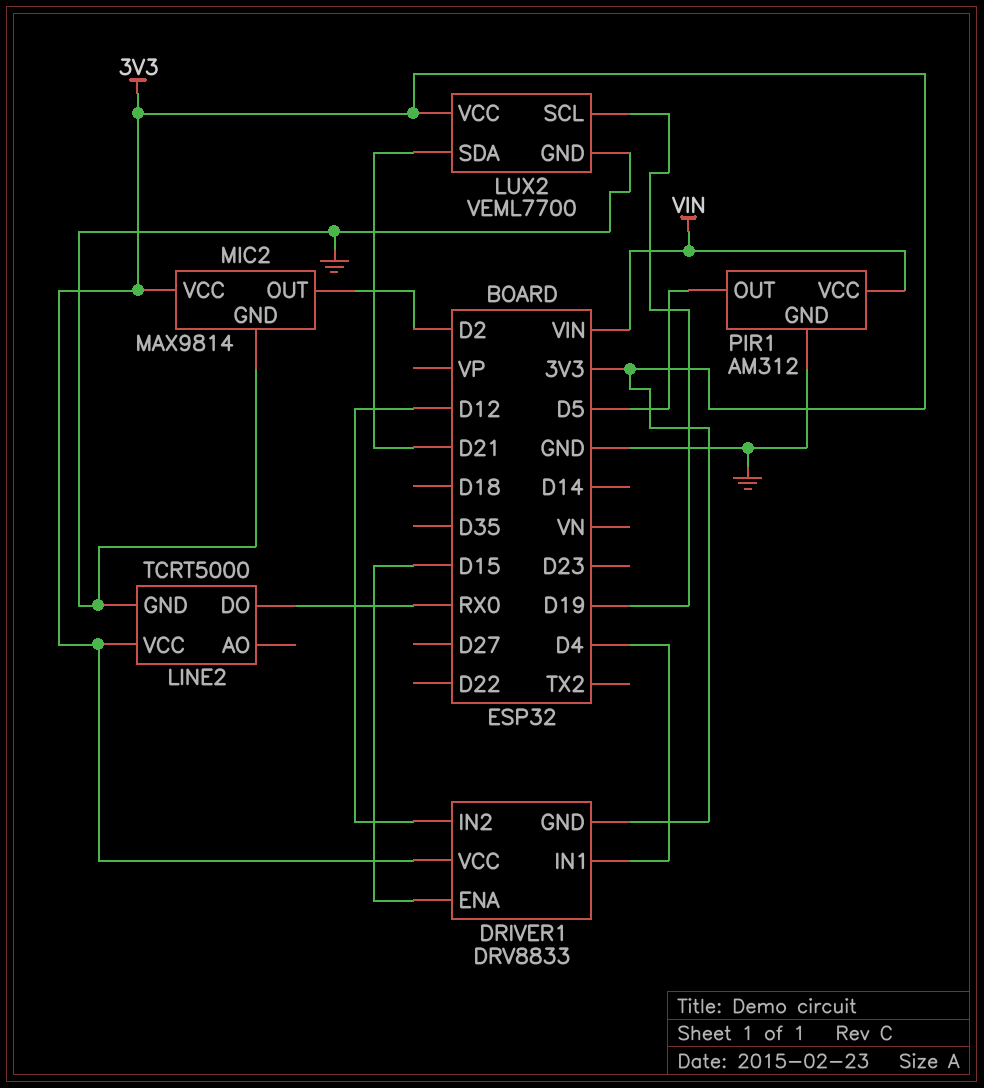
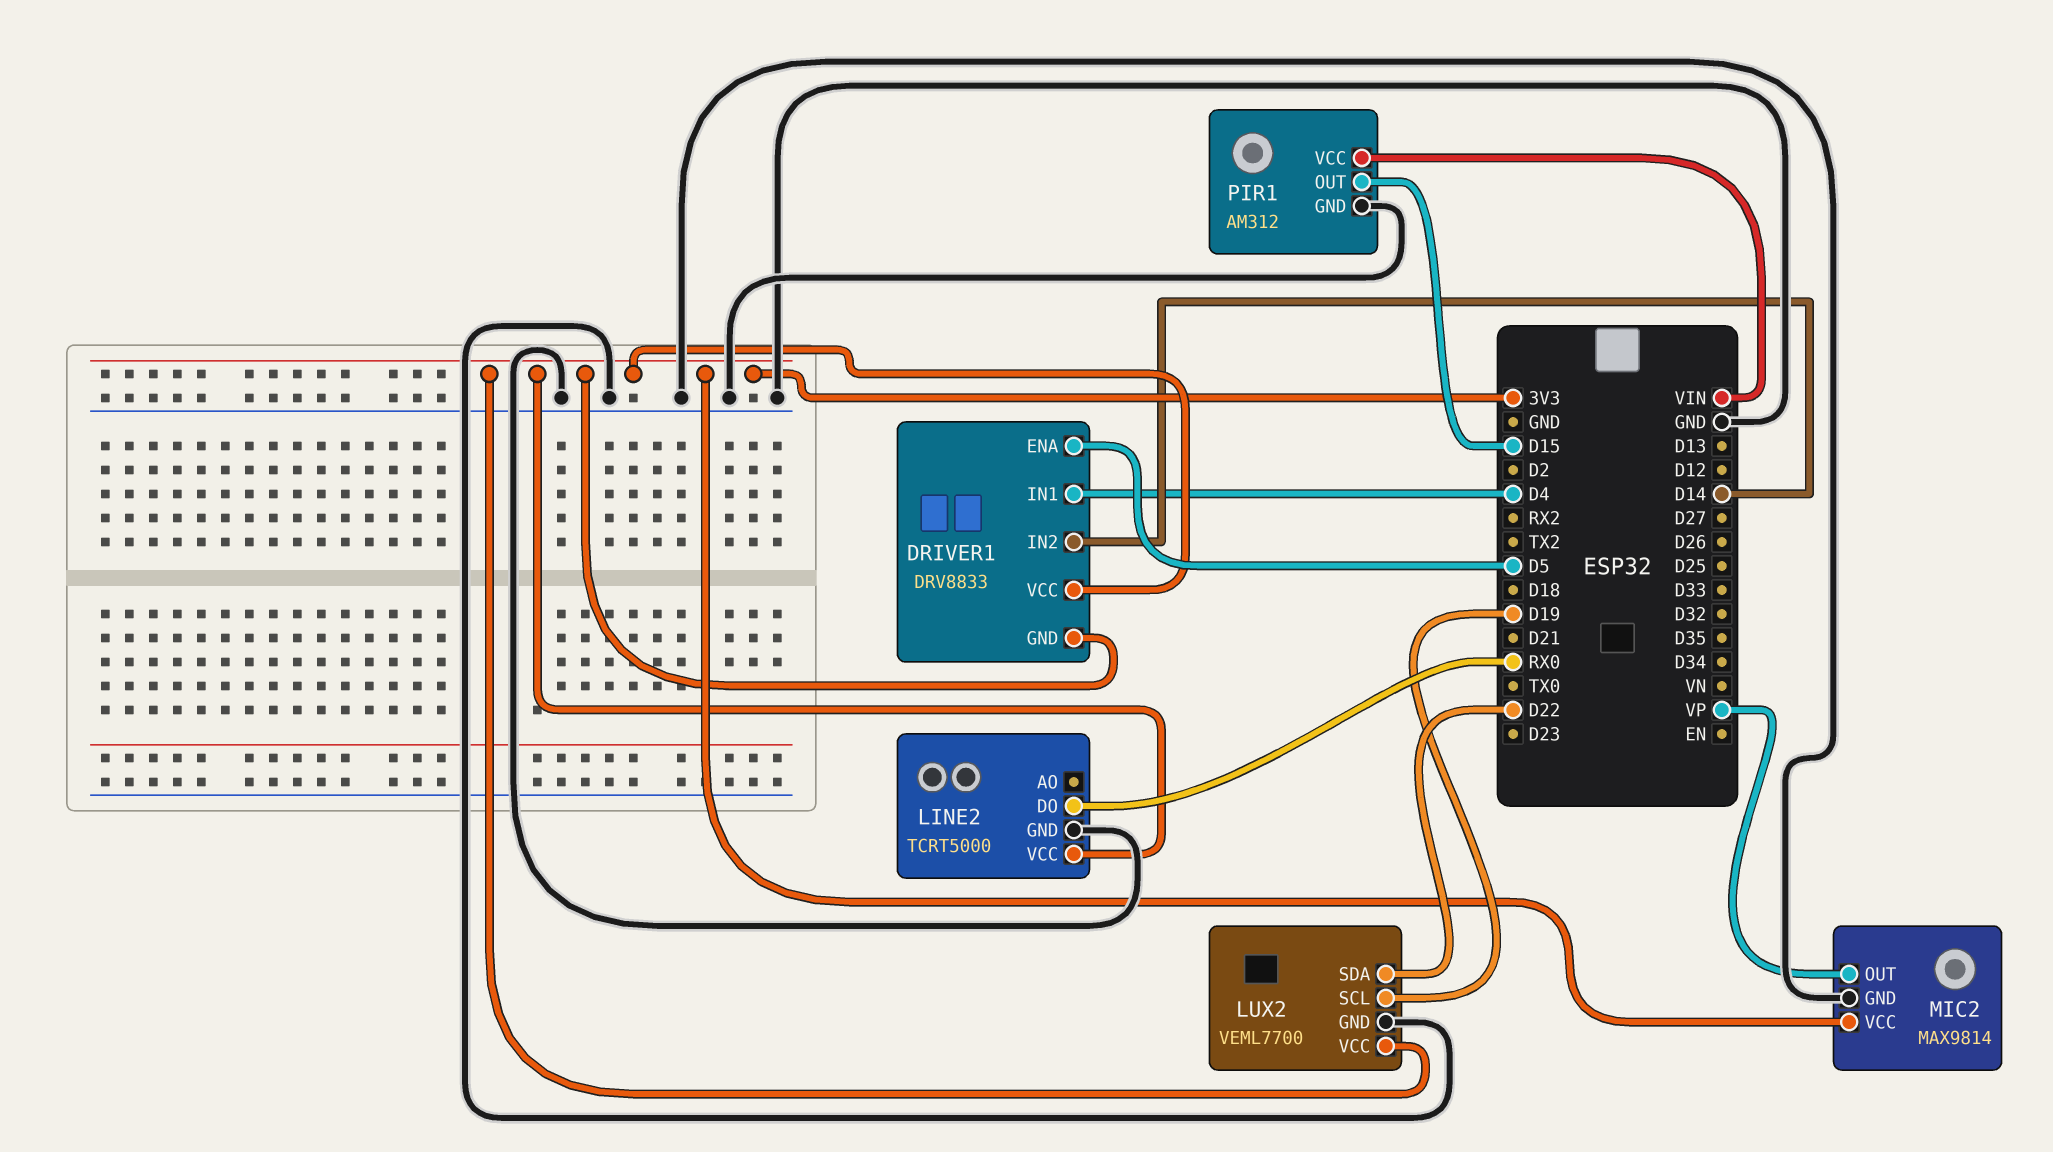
DRIVER1 pin ENA: D15 -> D5
DRIVER1 pin IN2: D12 -> D14
LUX2 pin SDA: D21 -> D22
MIC2 pin OUT: D2 -> VP
PIR1 pin OUT: D5 -> D15

